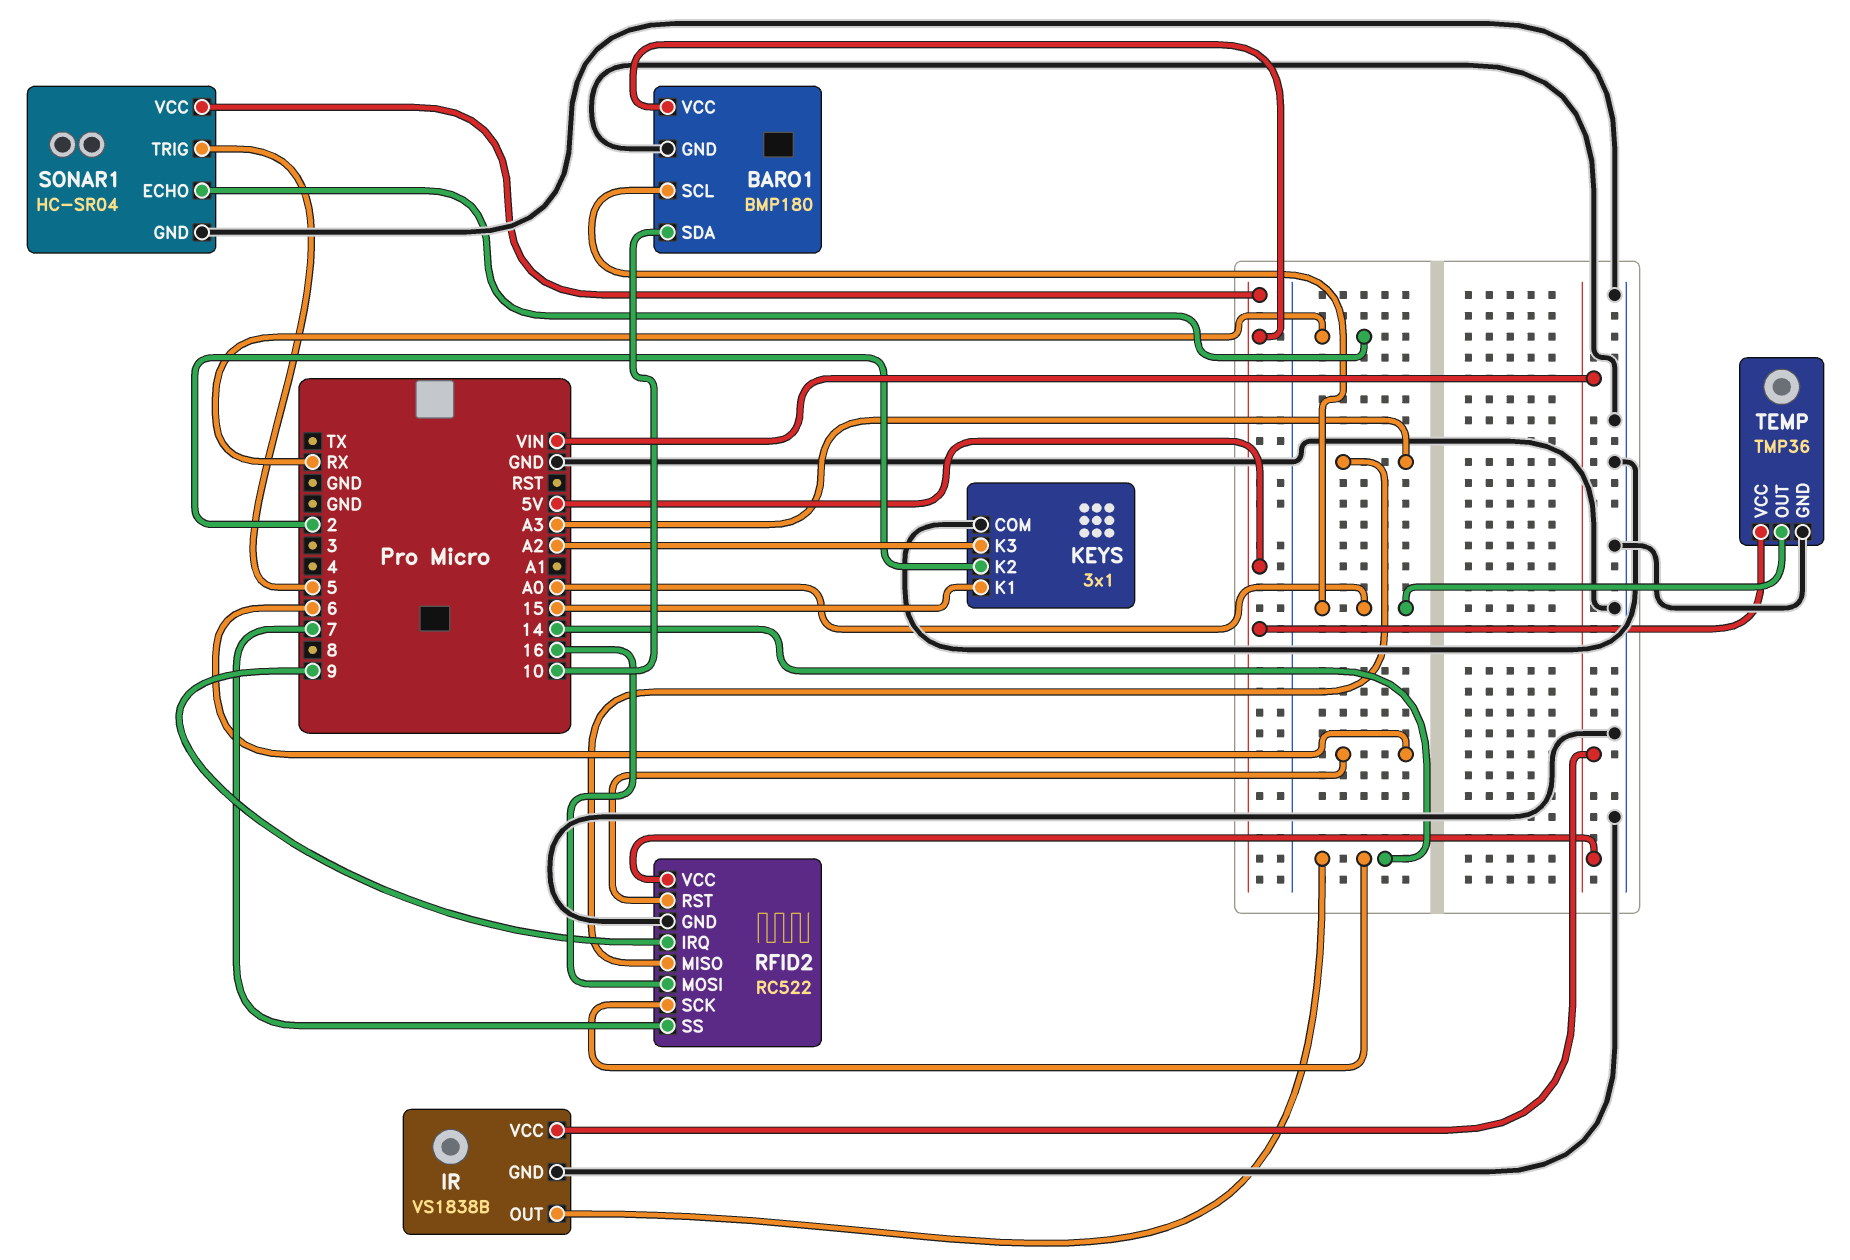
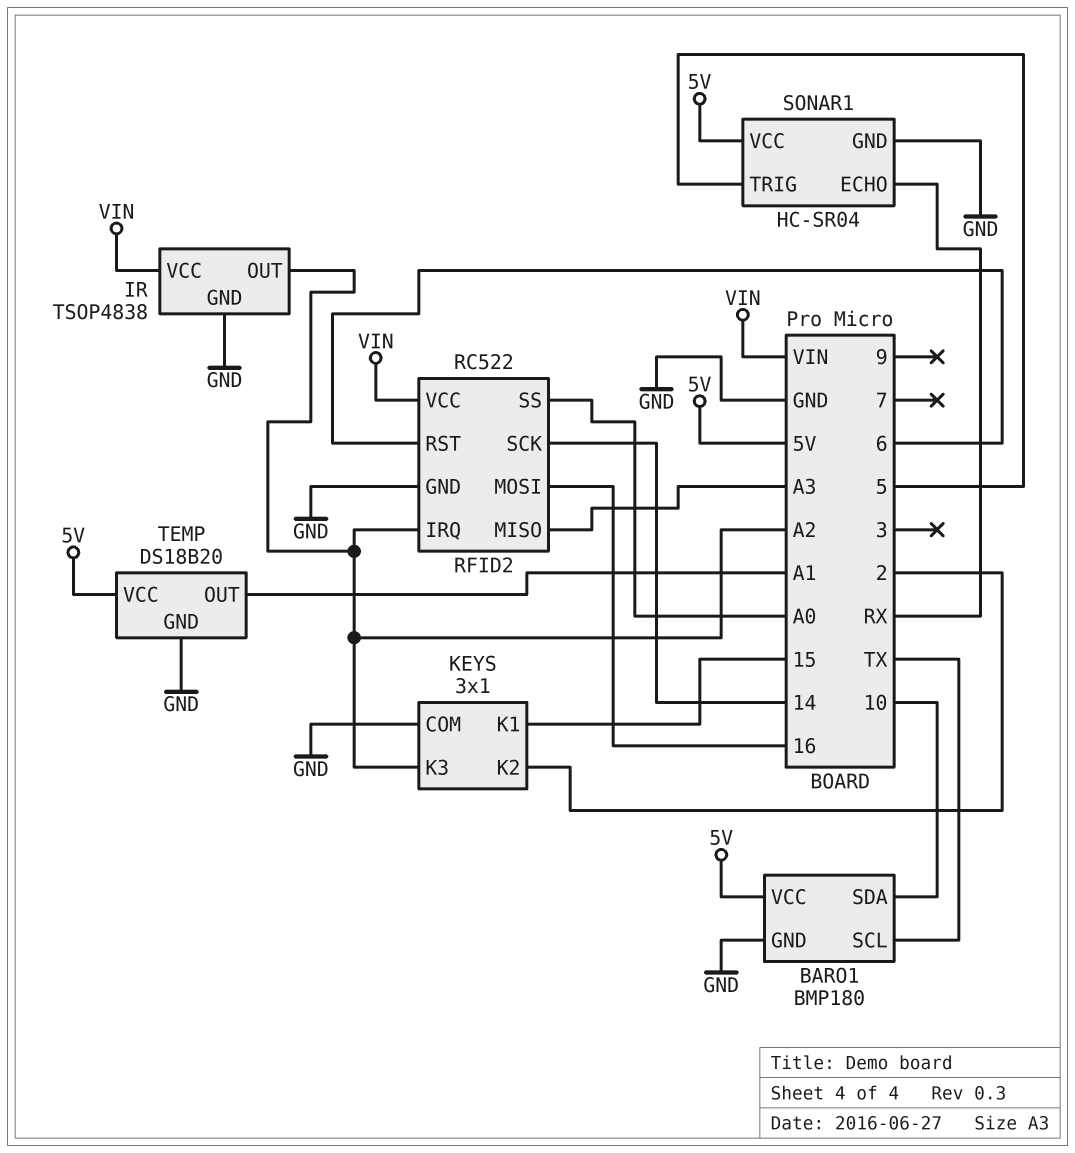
BARO1 pin SCL: A0 -> TX
IR: VS1838B -> TSOP4838
IR pin OUT: 14 -> A2
RFID2 pin IRQ: 9 -> A2
RFID2 pin SS: 7 -> A0
TEMP: TMP36 -> DS18B20
TEMP pin OUT: A0 -> A1

